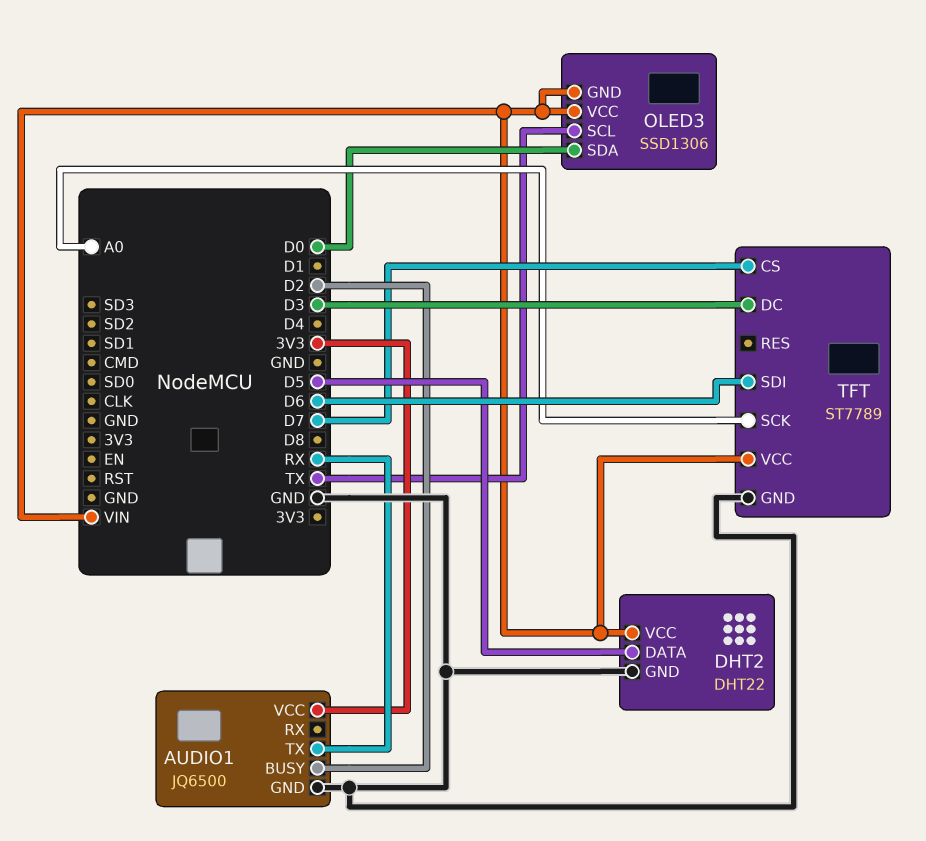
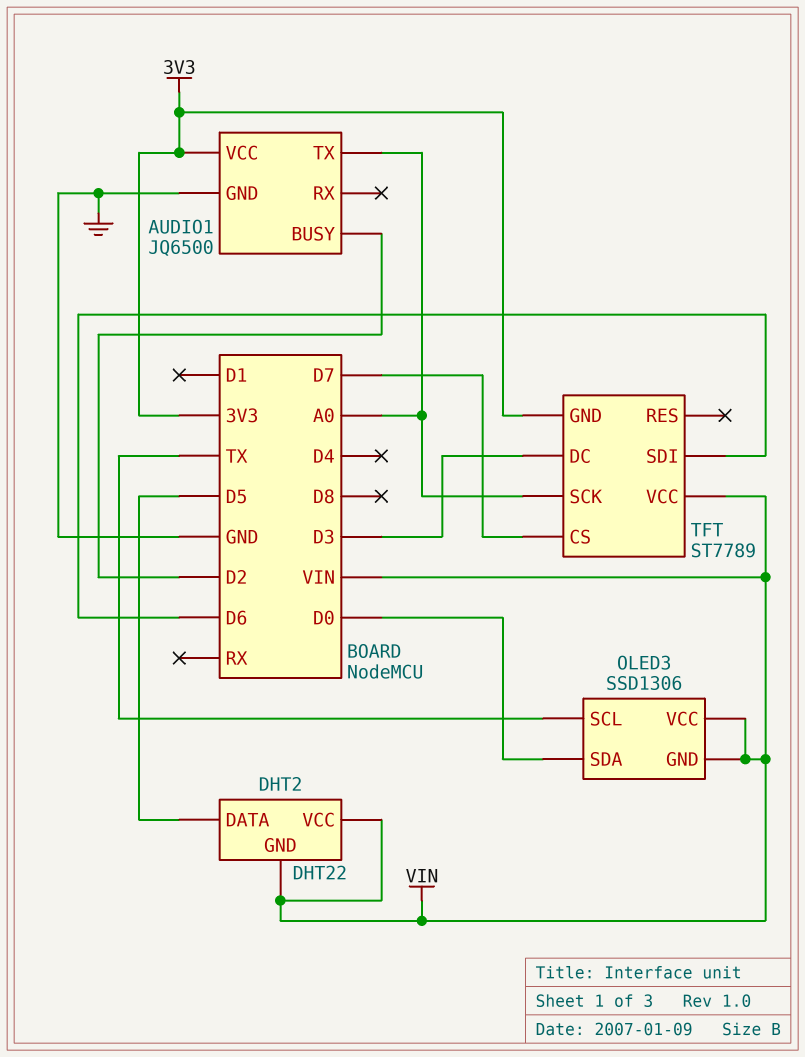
AUDIO1 pin TX: RX -> A0
DHT2 pin GND: GND -> VIN
TFT pin GND: GND -> 3V3

